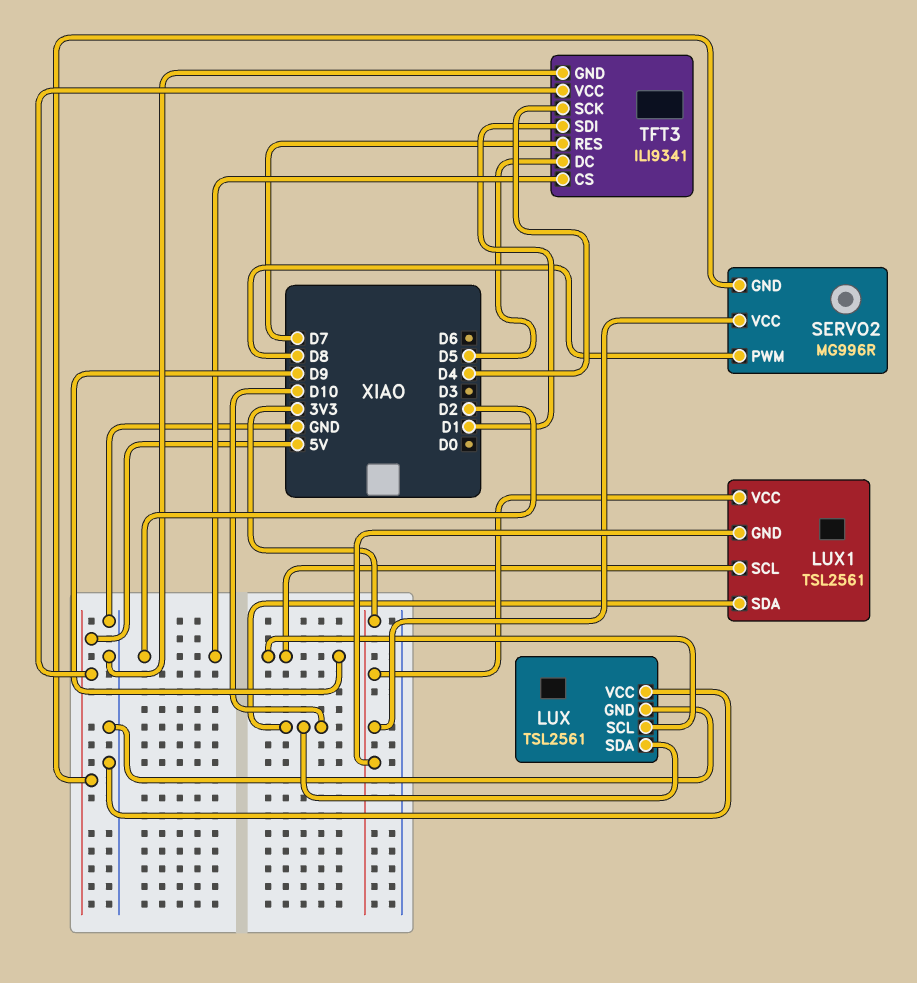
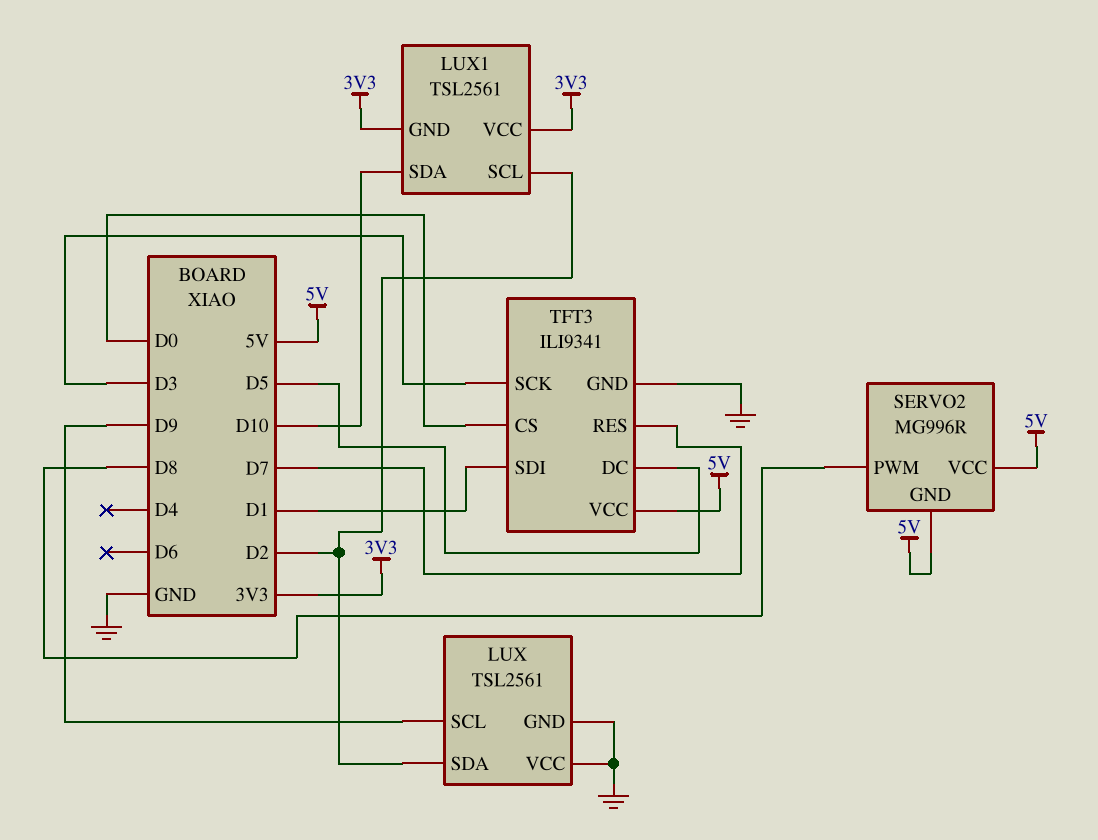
LUX pin SDA: D10 -> D2
LUX1 pin SCL: D9 -> D2
SERVO2 pin VCC: 3V3 -> 5V
TFT3 pin CS: D2 -> D0
TFT3 pin SCK: D4 -> D3

